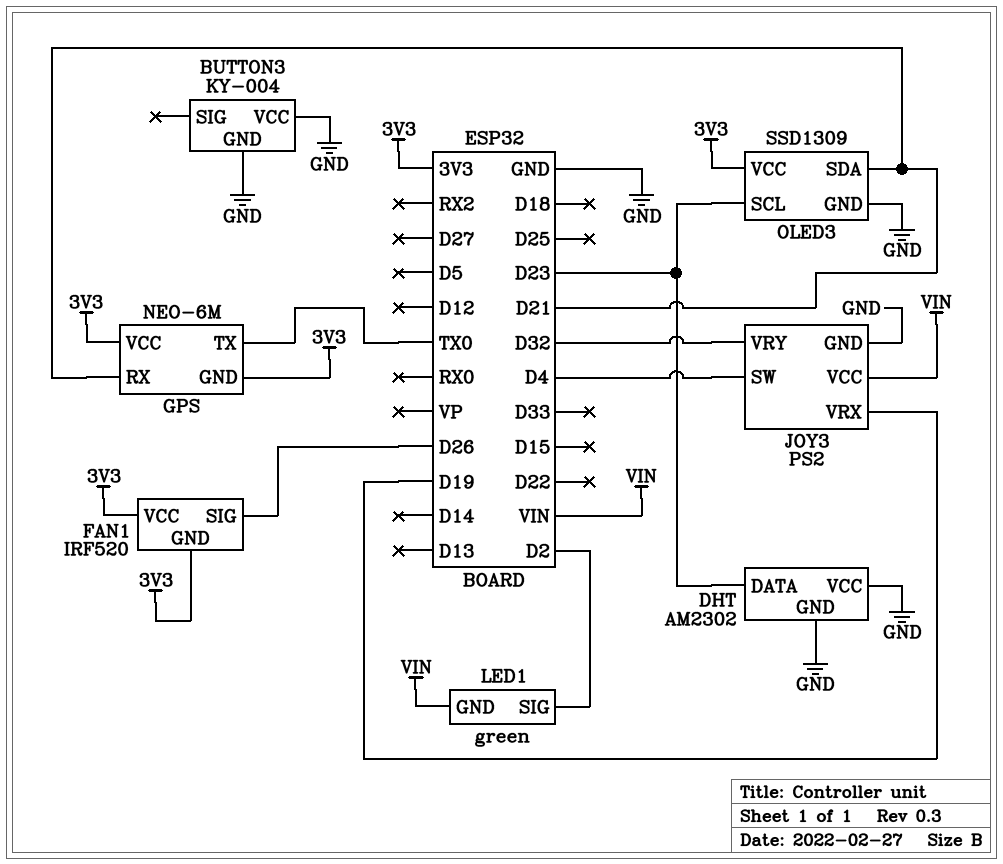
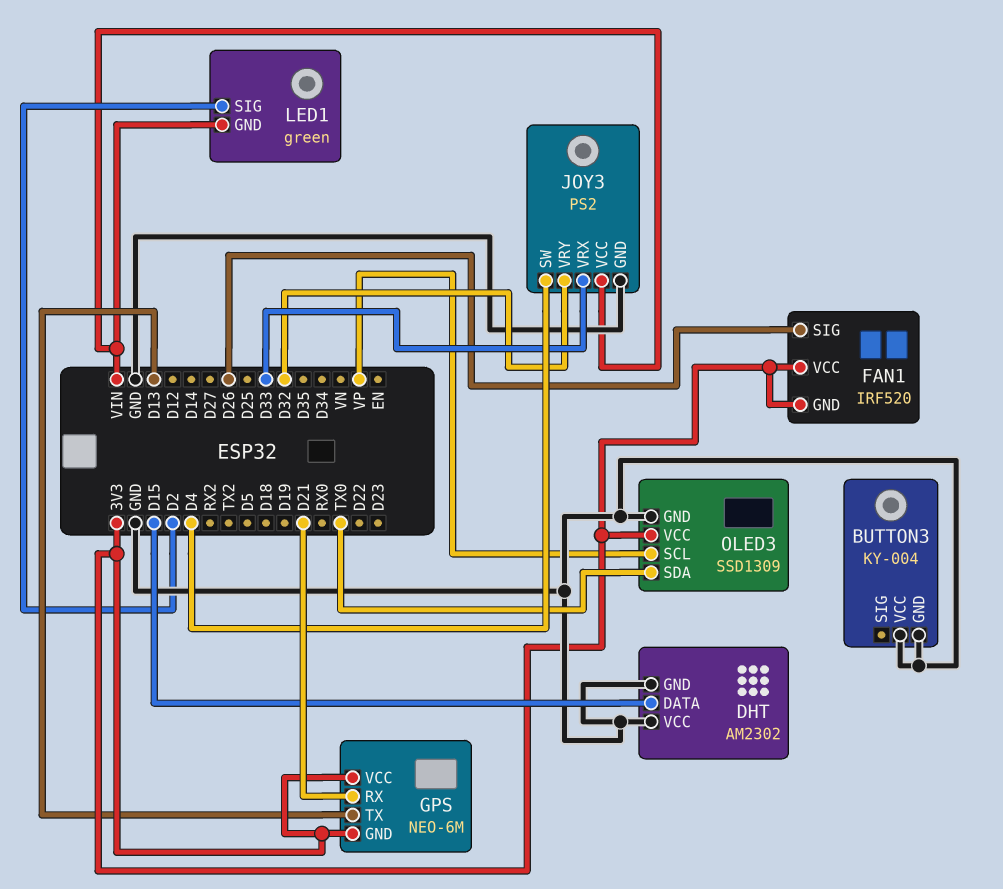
DHT pin DATA: D23 -> D15
GPS pin TX: TX0 -> D13
JOY3 pin VRX: D19 -> D33
OLED3 pin SCL: D23 -> VP
OLED3 pin SDA: D21 -> TX0

